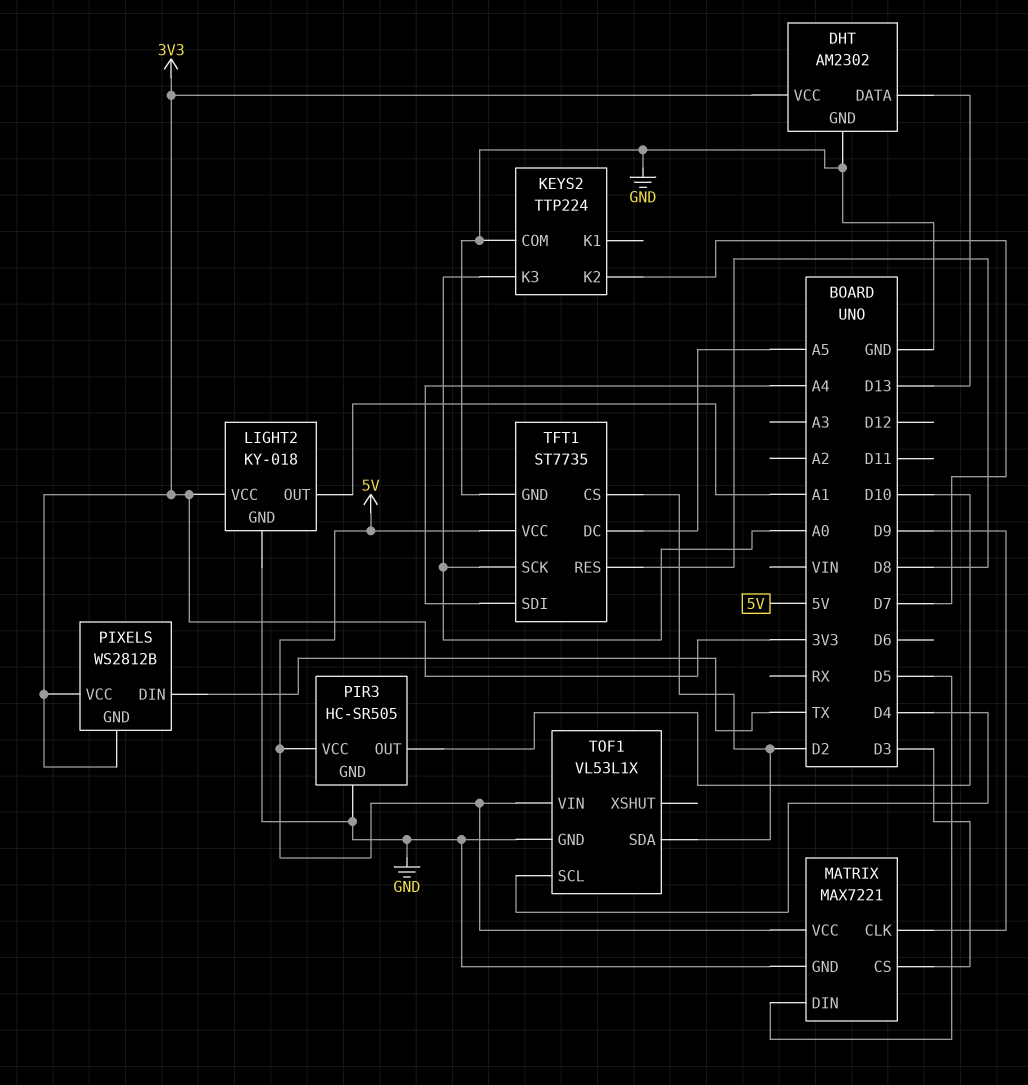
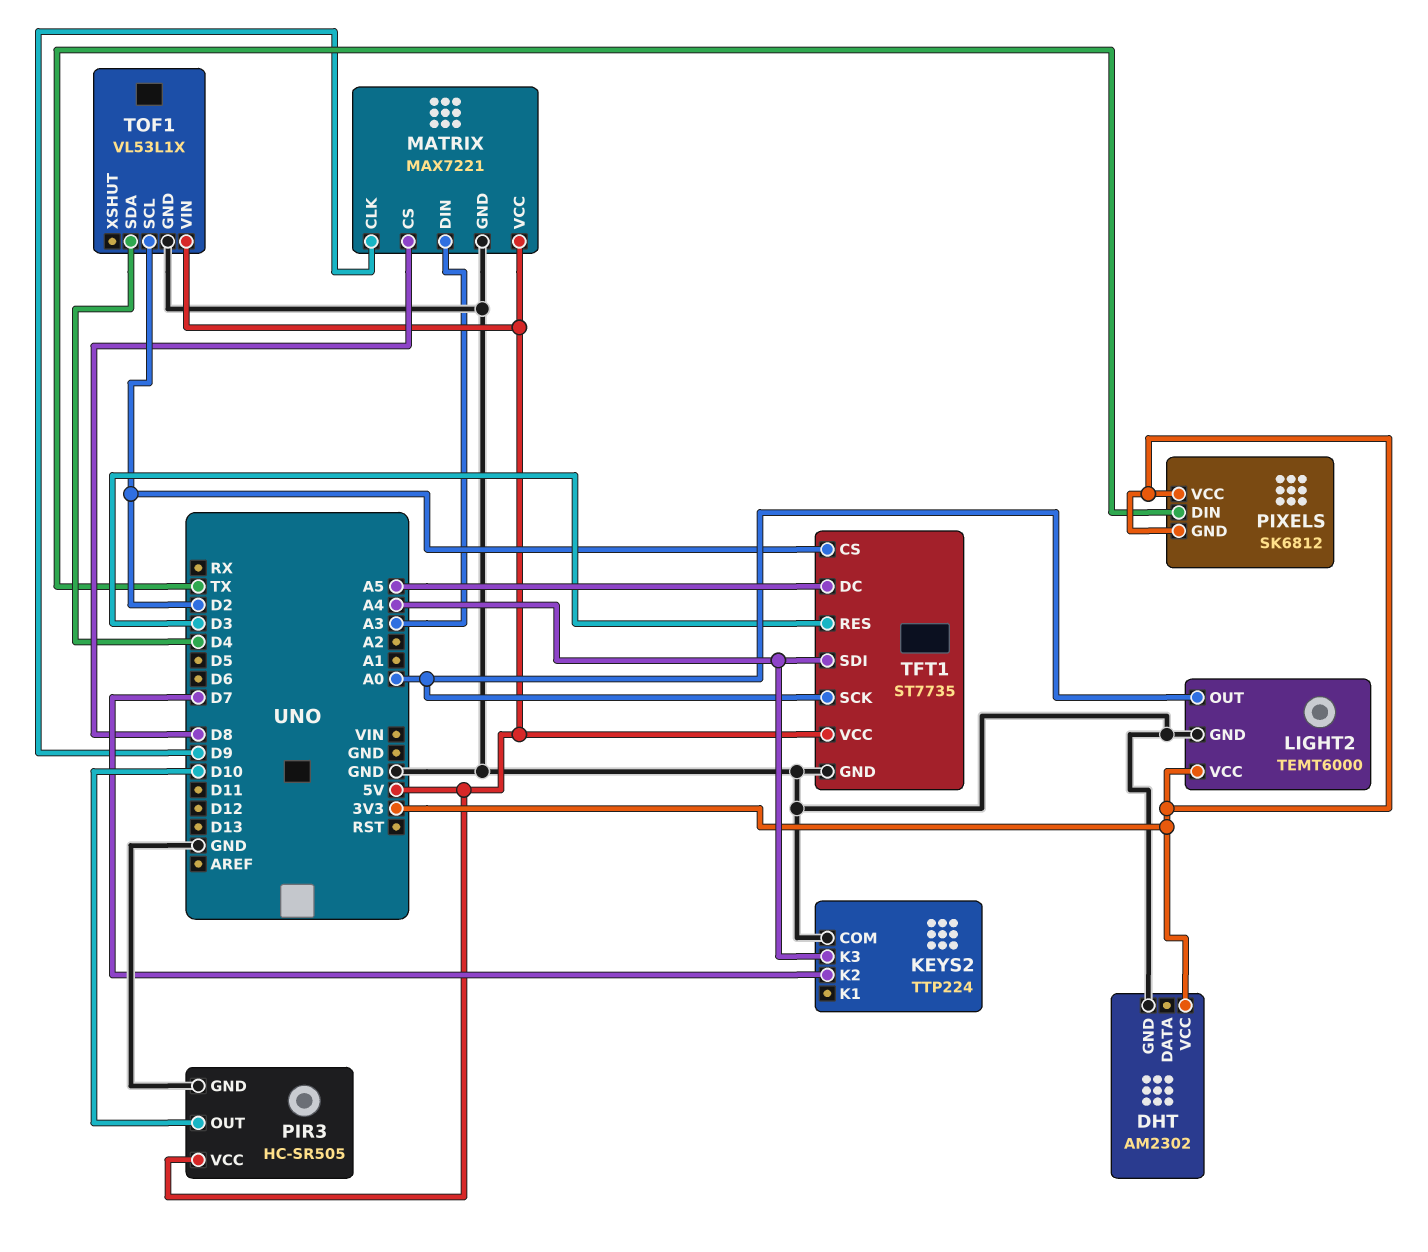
DHT pin DATA: D13 -> none
KEYS2 pin K3: A0 -> A4
LIGHT2: KY-018 -> TEMT6000
LIGHT2 pin OUT: A1 -> A0
MATRIX pin CS: D3 -> D8
MATRIX pin DIN: D5 -> A3
PIXELS: WS2812B -> SK6812
TFT1 pin RES: D8 -> D3
TOF1 pin SCL: D4 -> D2
TOF1 pin SDA: D2 -> D4

